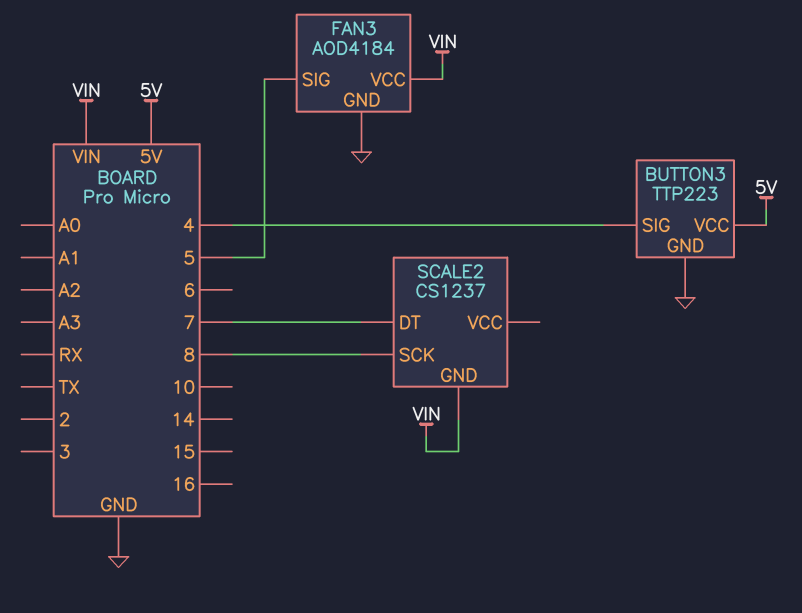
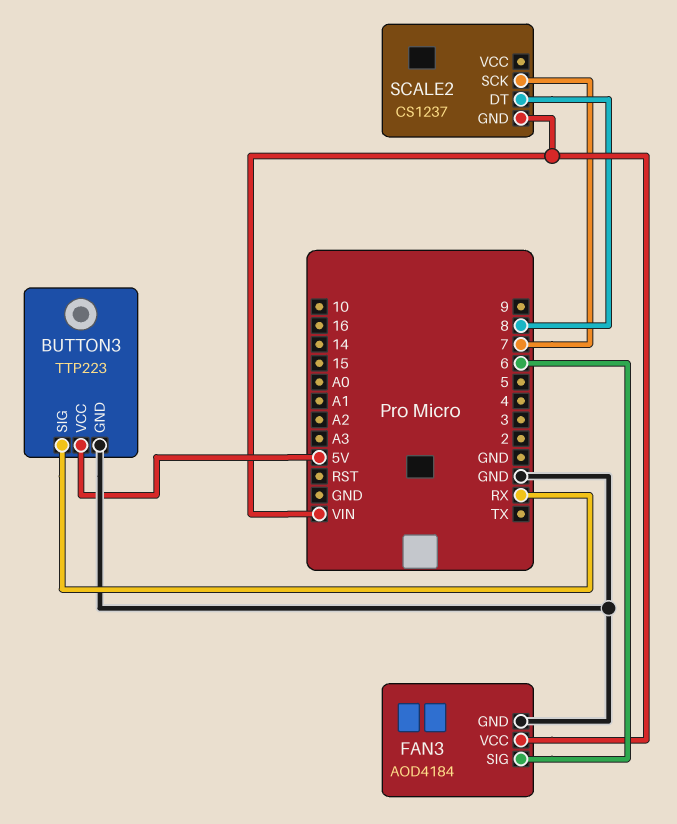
BUTTON3 pin SIG: 4 -> RX
FAN3 pin SIG: 5 -> 6
SCALE2 pin DT: 7 -> 8
SCALE2 pin SCK: 8 -> 7

